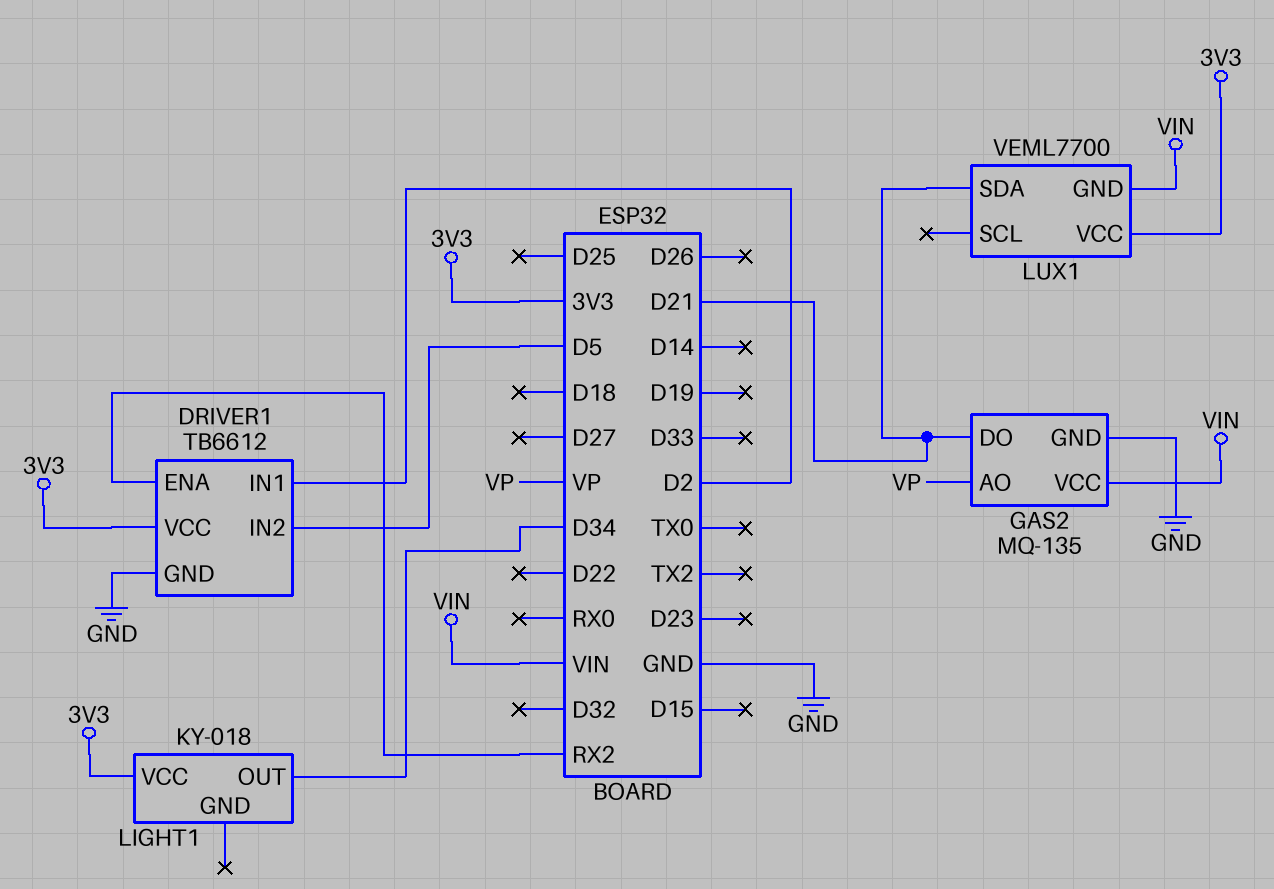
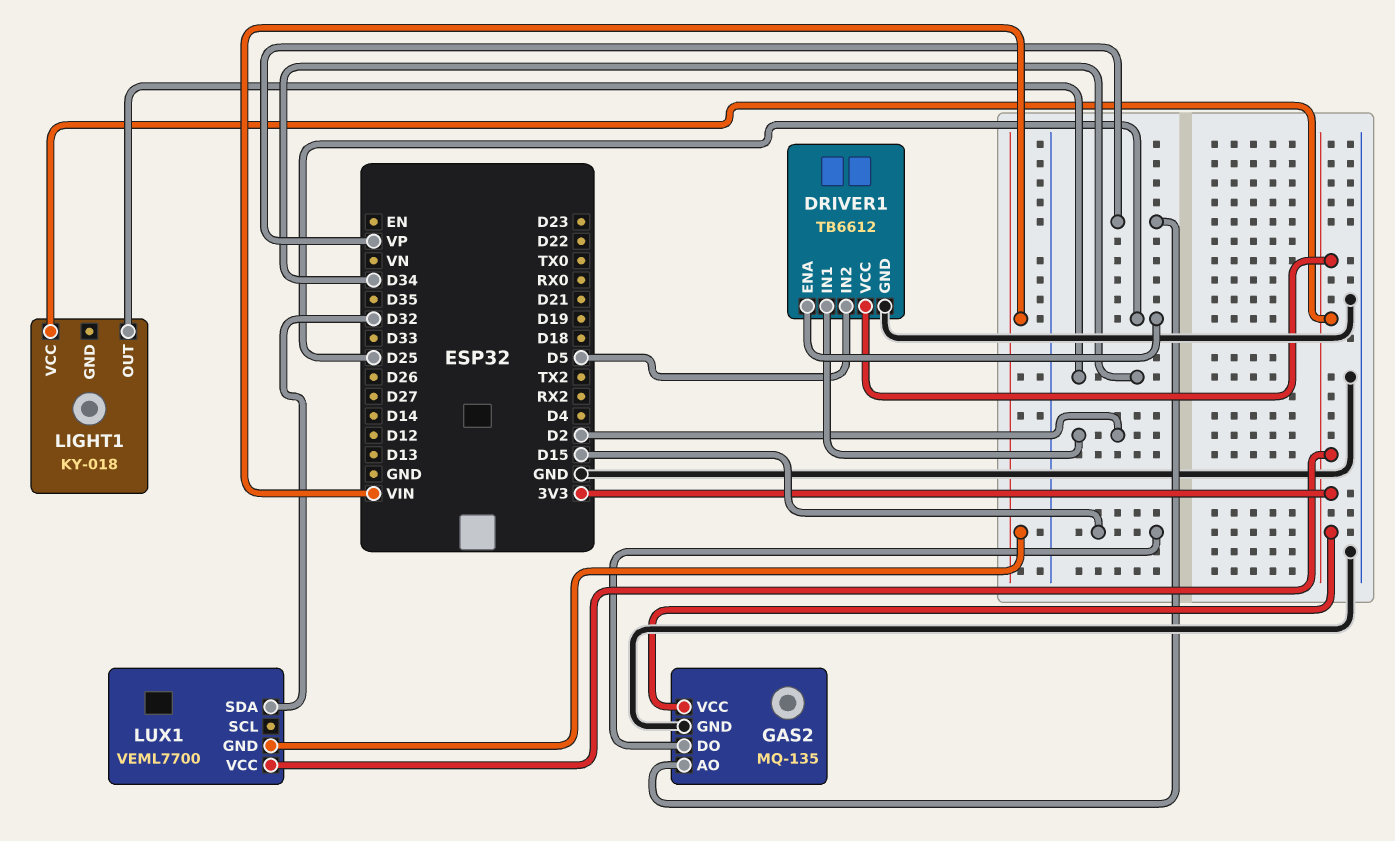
DRIVER1 pin ENA: RX2 -> D25
GAS2 pin DO: D21 -> D15
GAS2 pin VCC: VIN -> 3V3
LUX1 pin SDA: D21 -> D32

